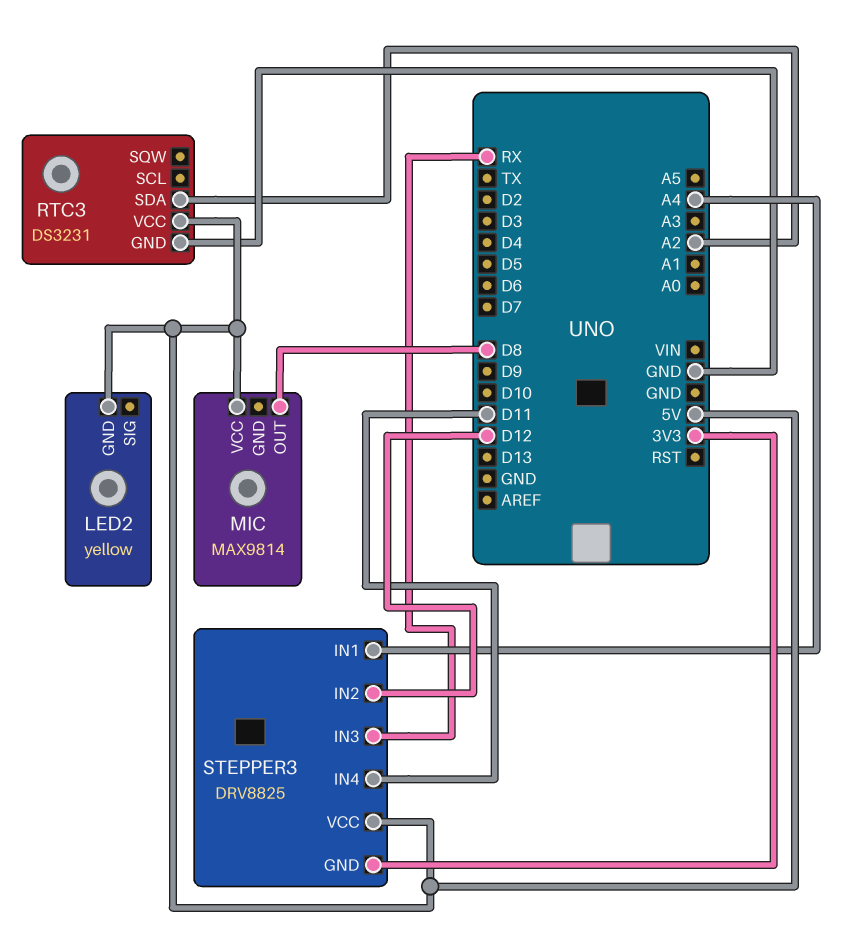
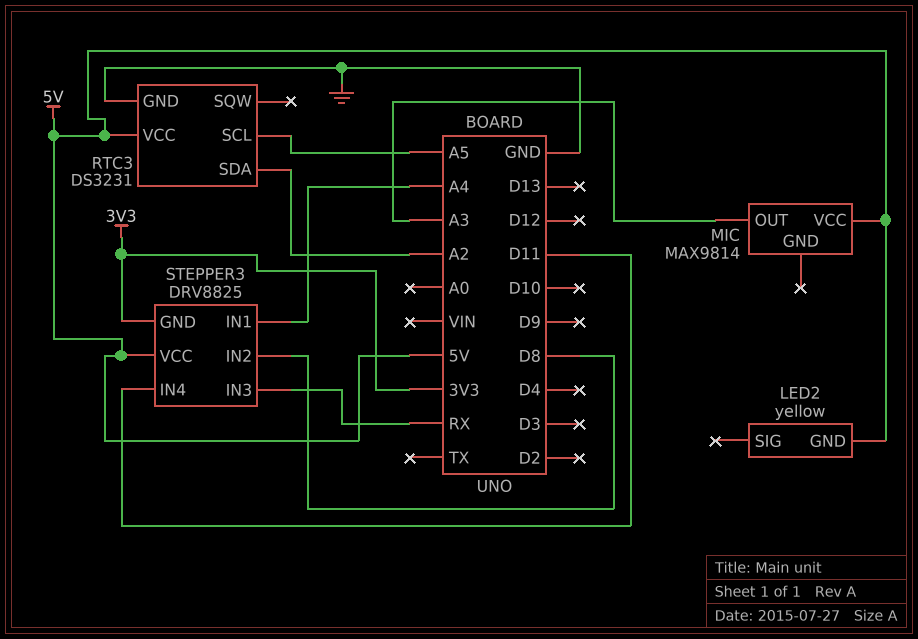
MIC pin OUT: D8 -> A3
RTC3 pin SCL: none -> A5
STEPPER3 pin IN2: D12 -> D8

